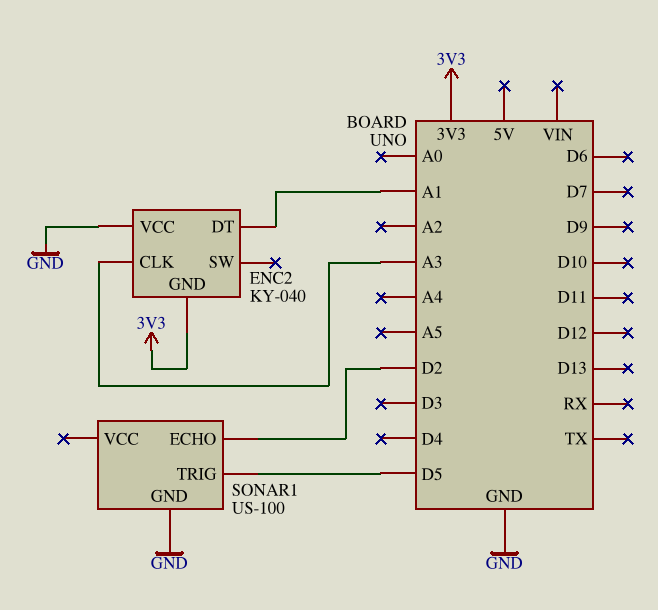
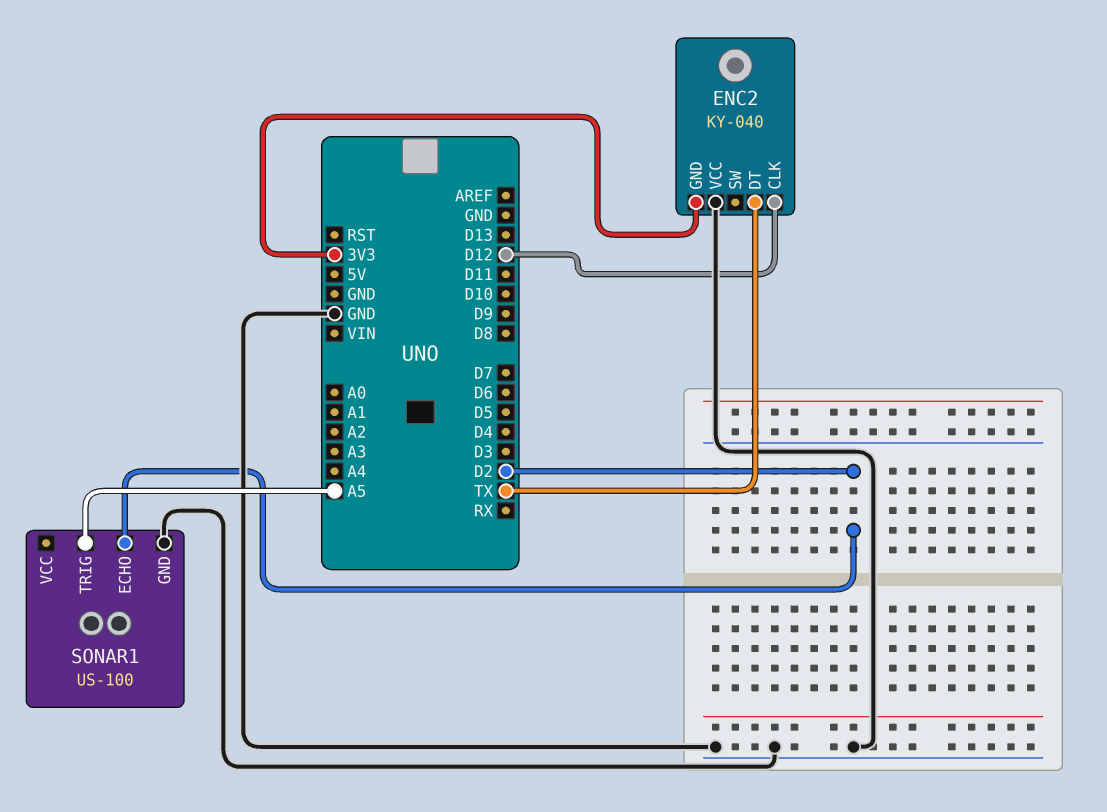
ENC2 pin CLK: A3 -> D12
ENC2 pin DT: A1 -> TX
SONAR1 pin TRIG: D5 -> A5

